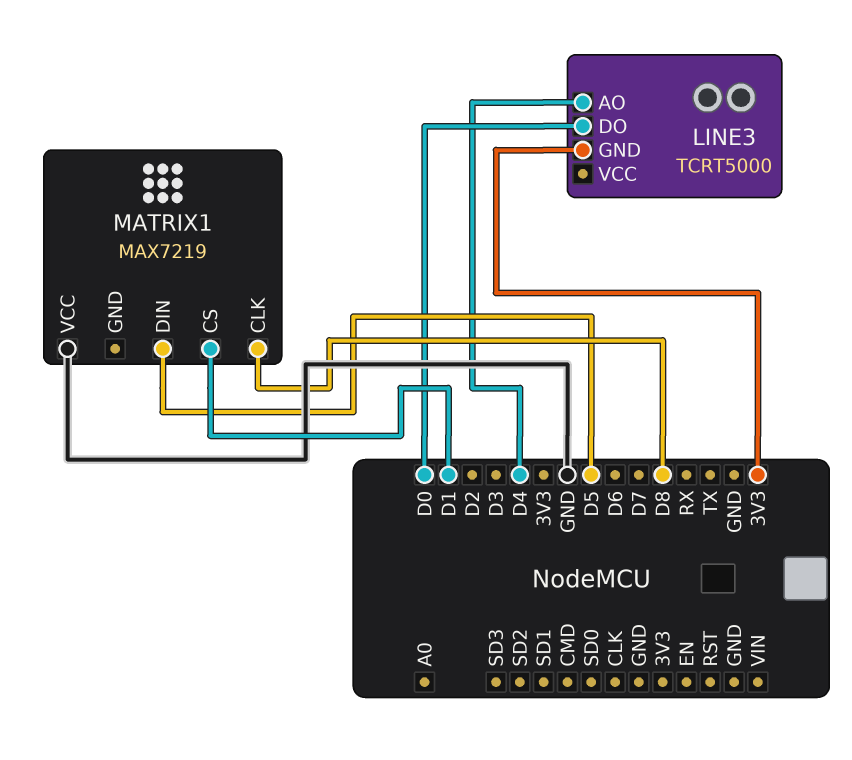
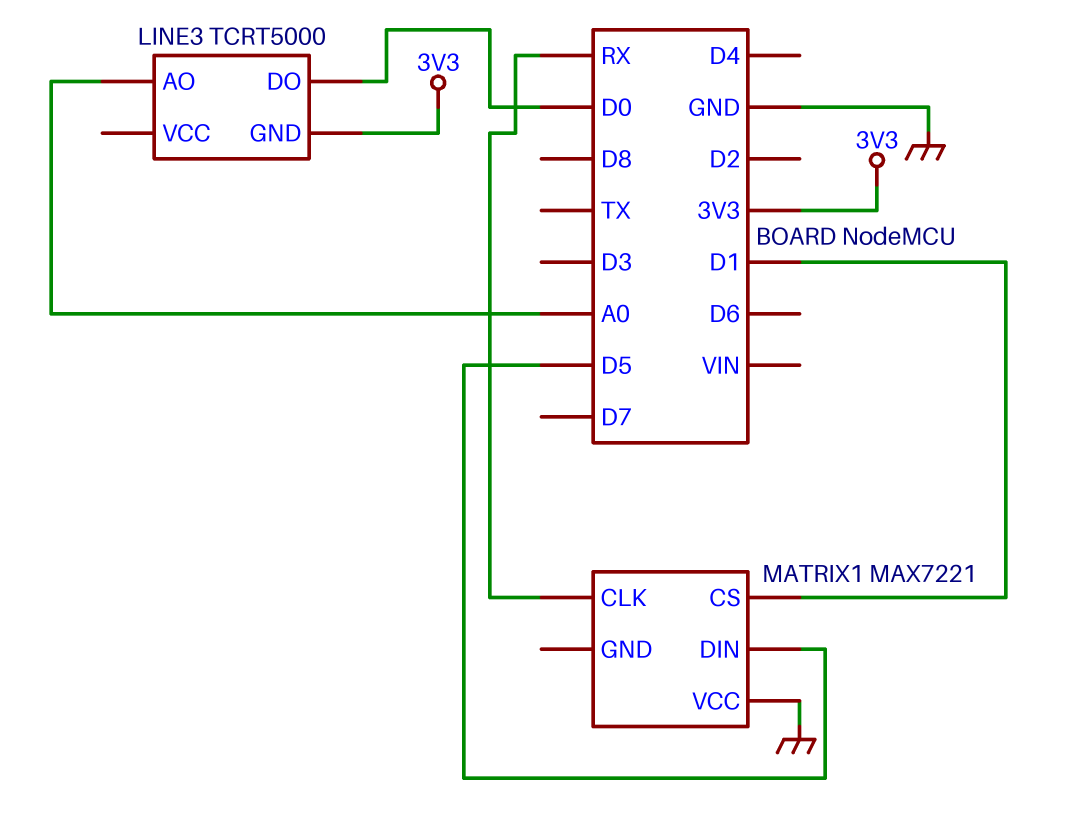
LINE3 pin AO: D4 -> A0
MATRIX1: MAX7219 -> MAX7221
MATRIX1 pin CLK: D8 -> RX

